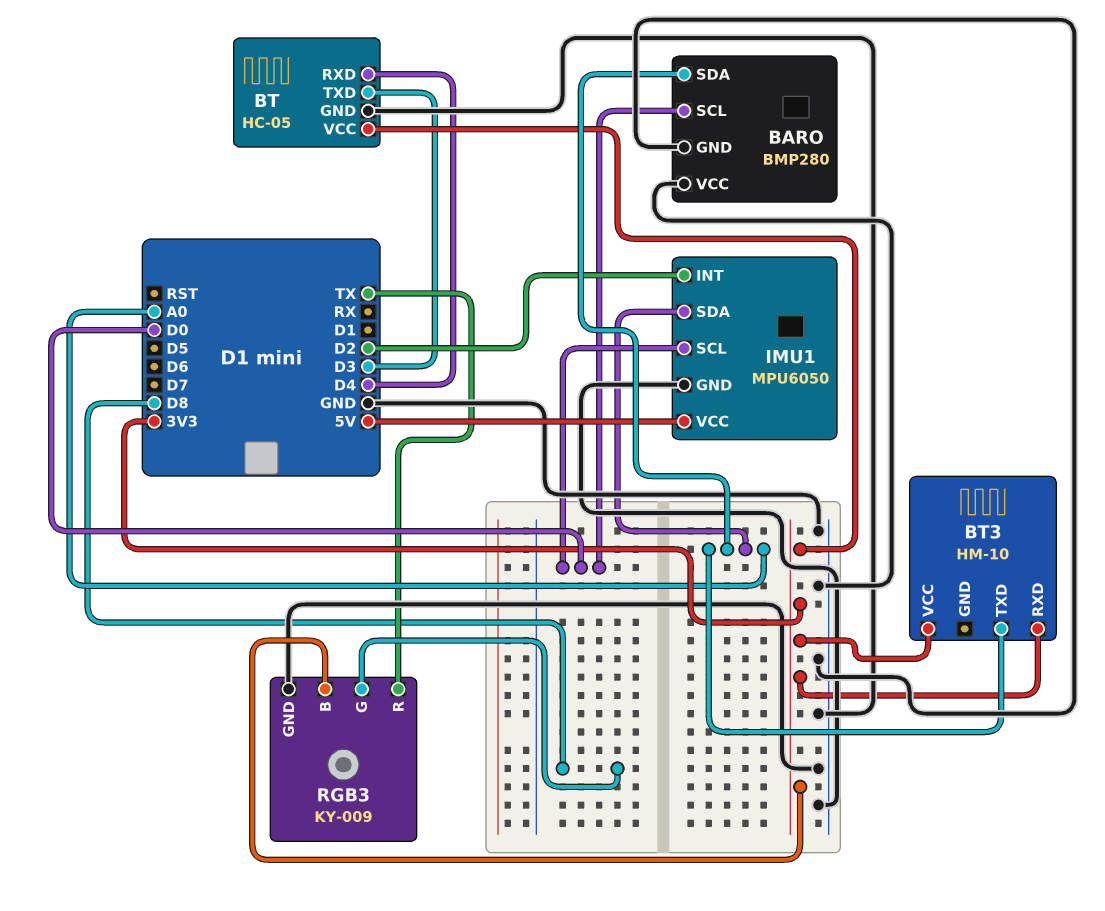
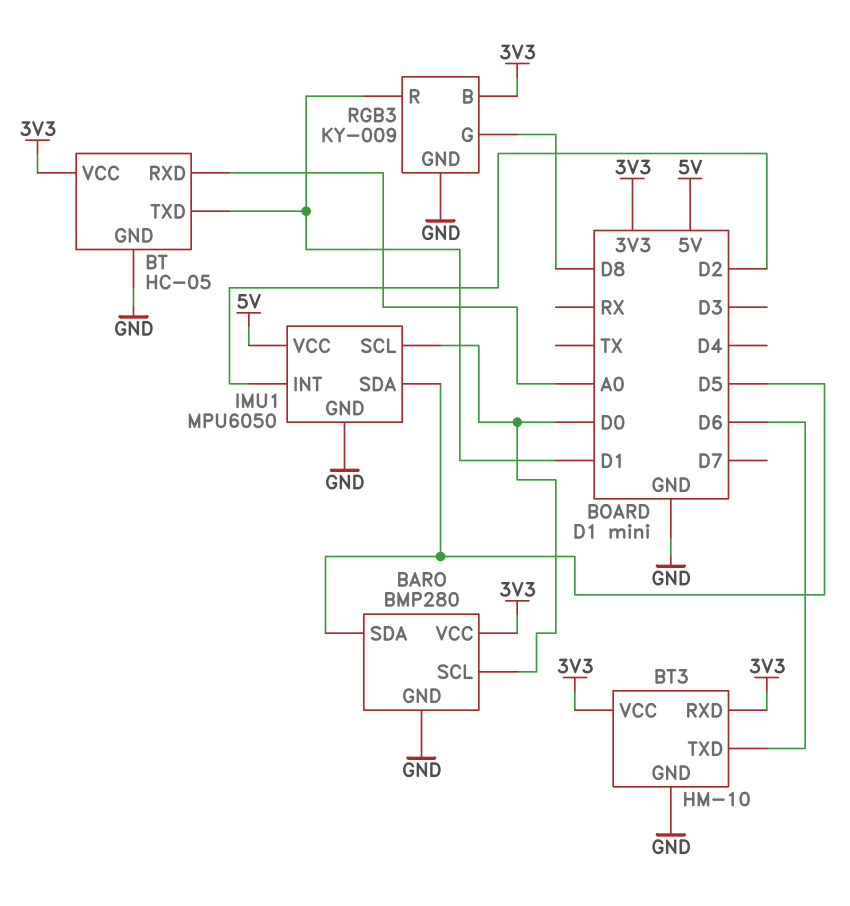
BARO pin SDA: A0 -> D5
BARO pin VCC: GND -> 3V3
BT pin RXD: D4 -> A0
BT pin TXD: D3 -> D1
BT3 pin GND: none -> GND
BT3 pin TXD: A0 -> D6
IMU1 pin SDA: A0 -> D5
RGB3 pin R: TX -> D1

